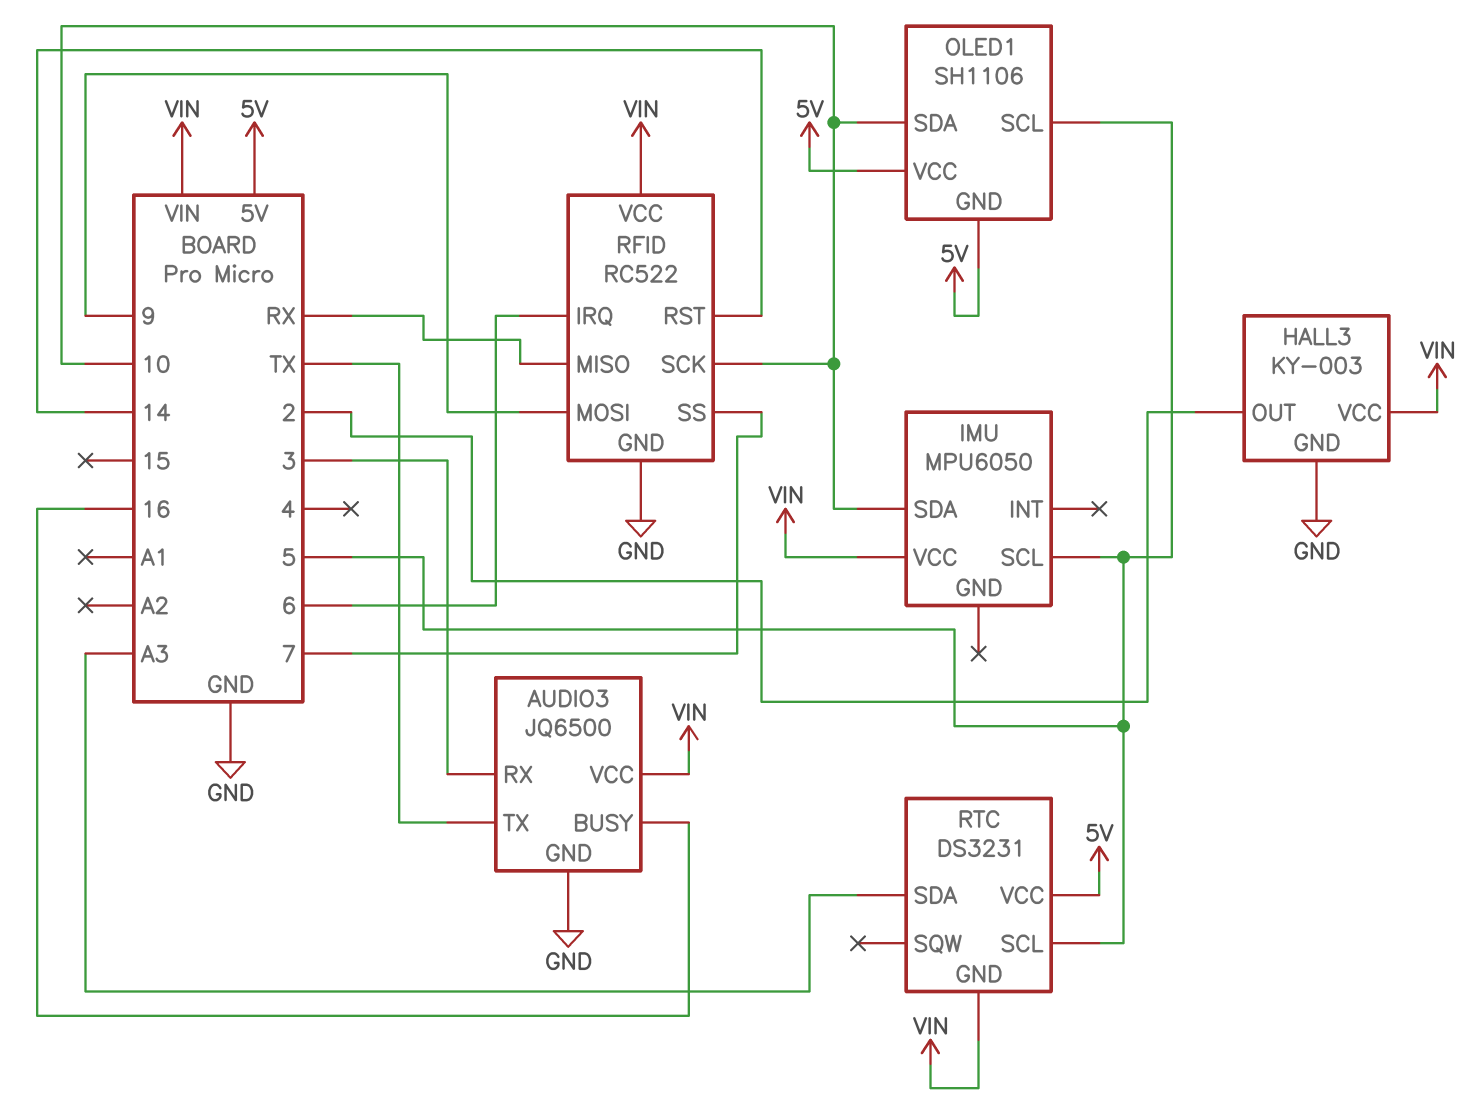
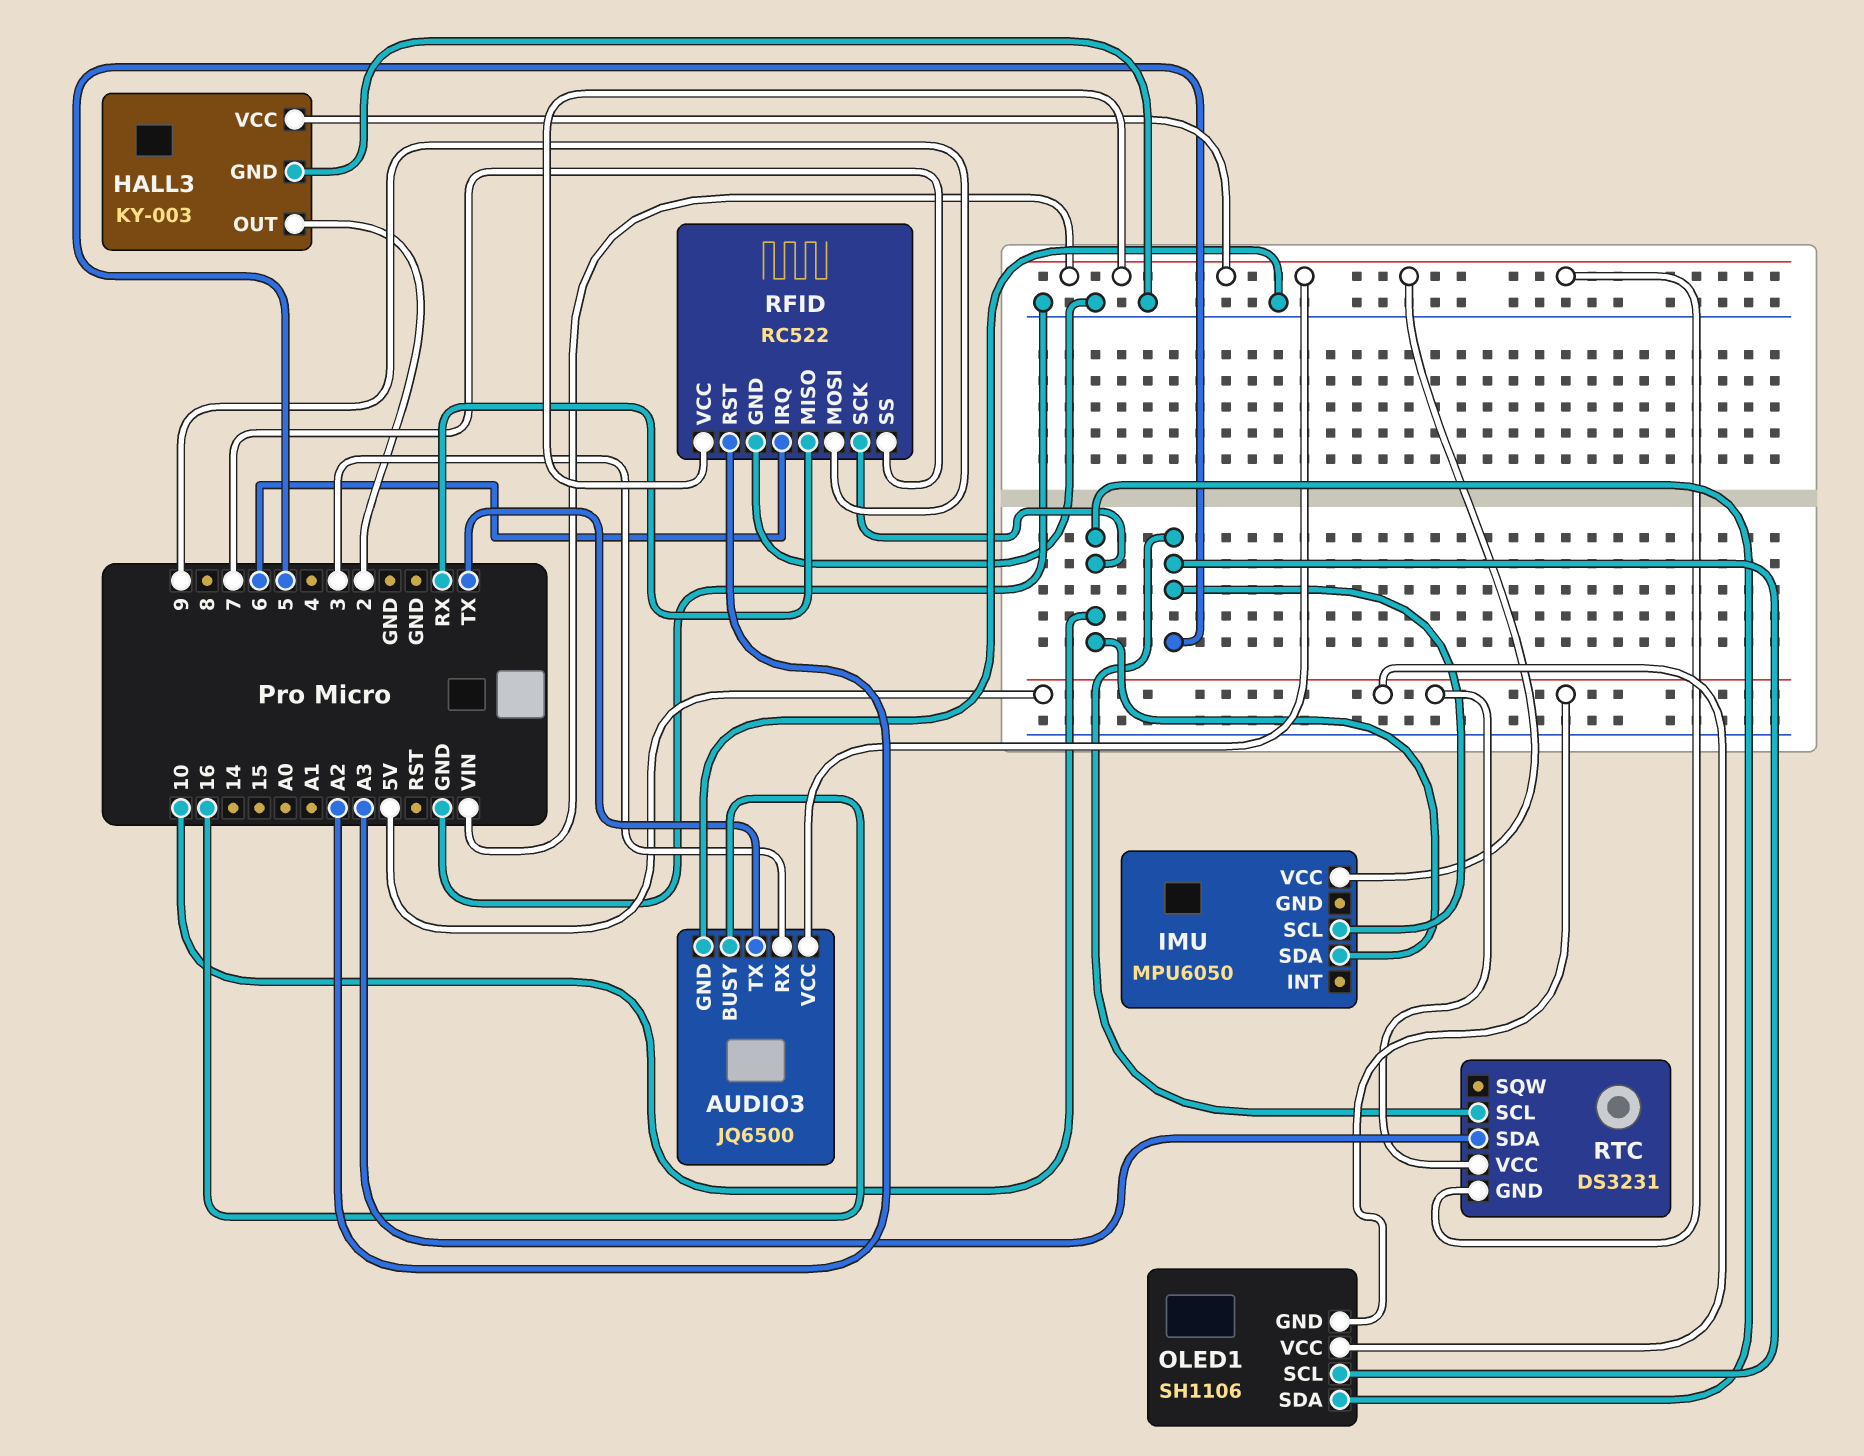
RFID pin RST: 14 -> A2

